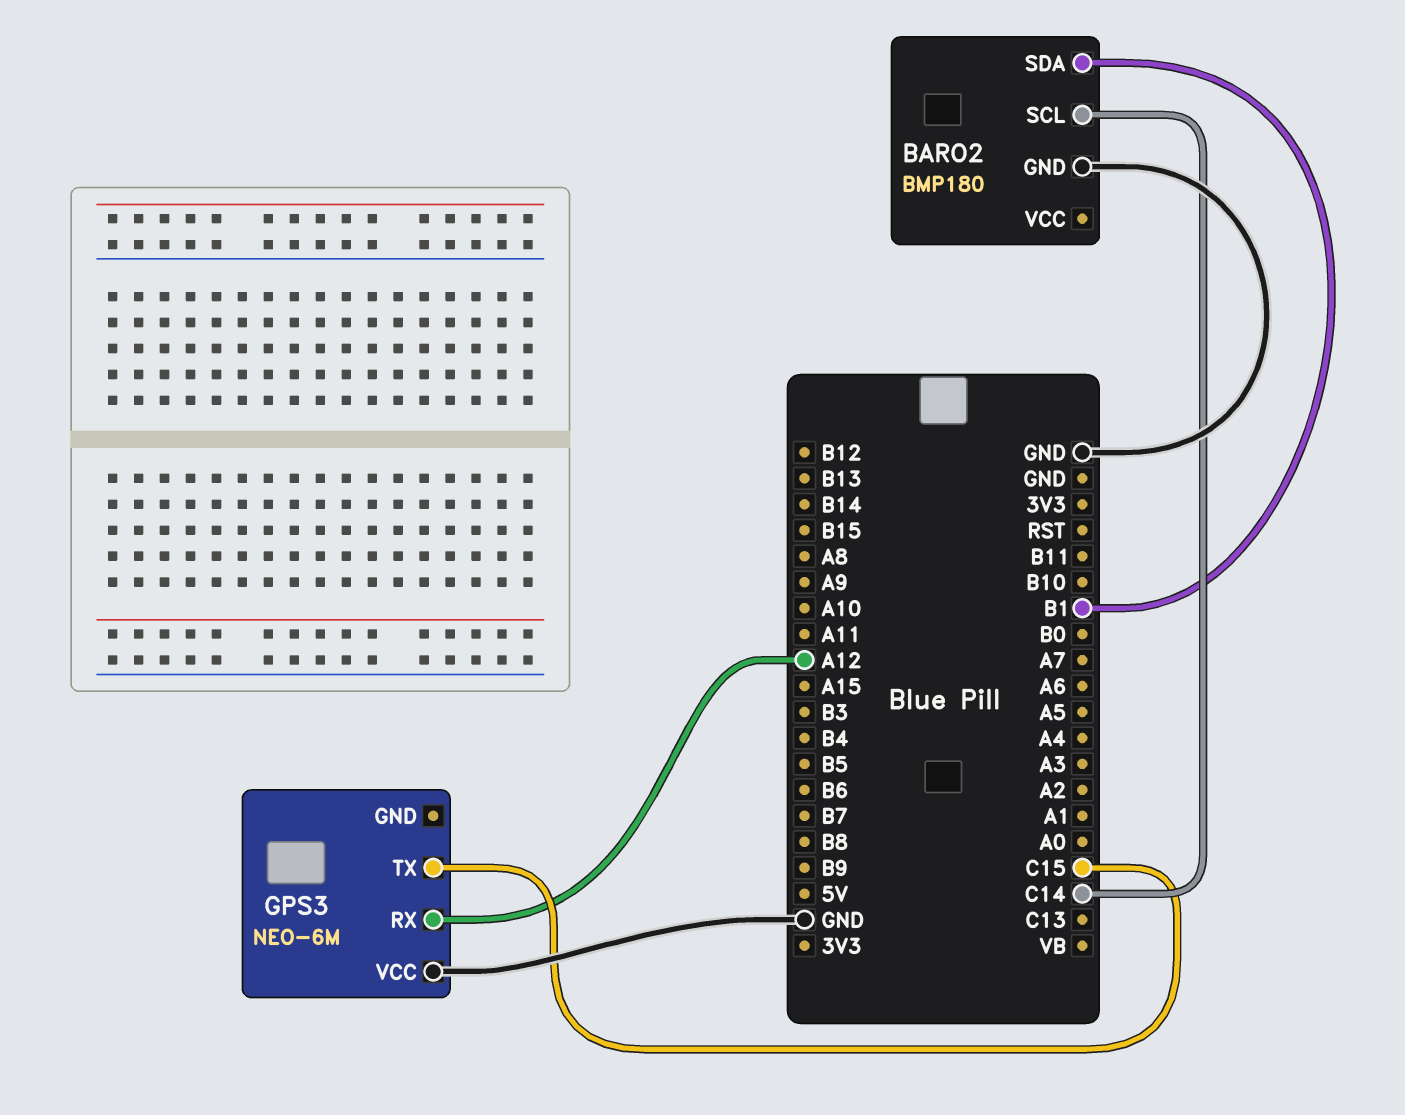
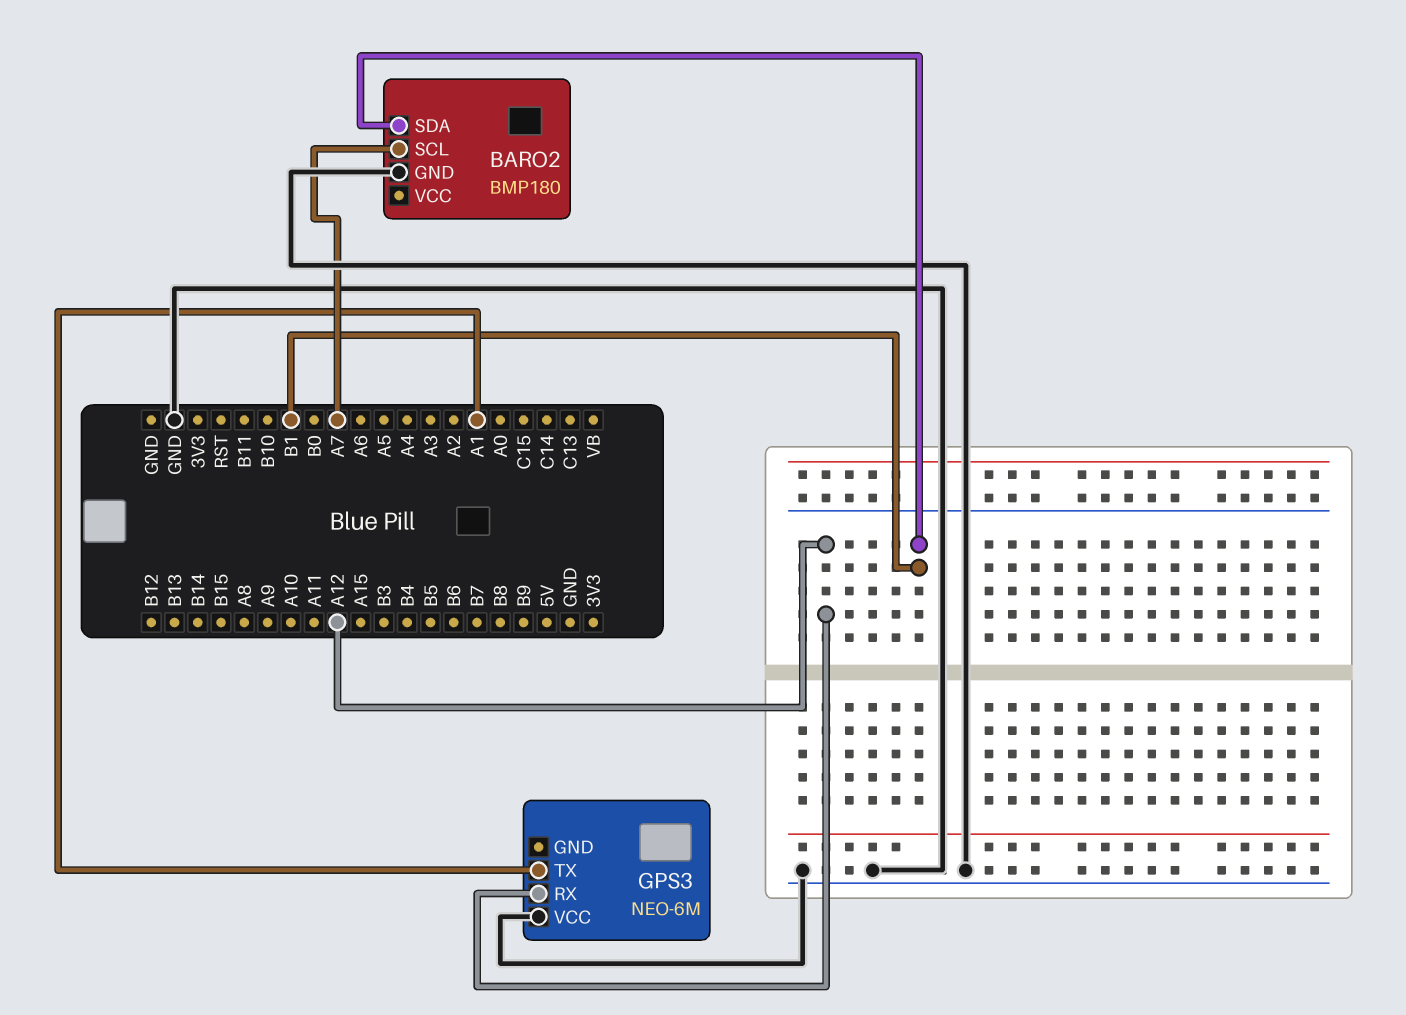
BARO2 pin SCL: C14 -> A7
GPS3 pin TX: C15 -> A1

